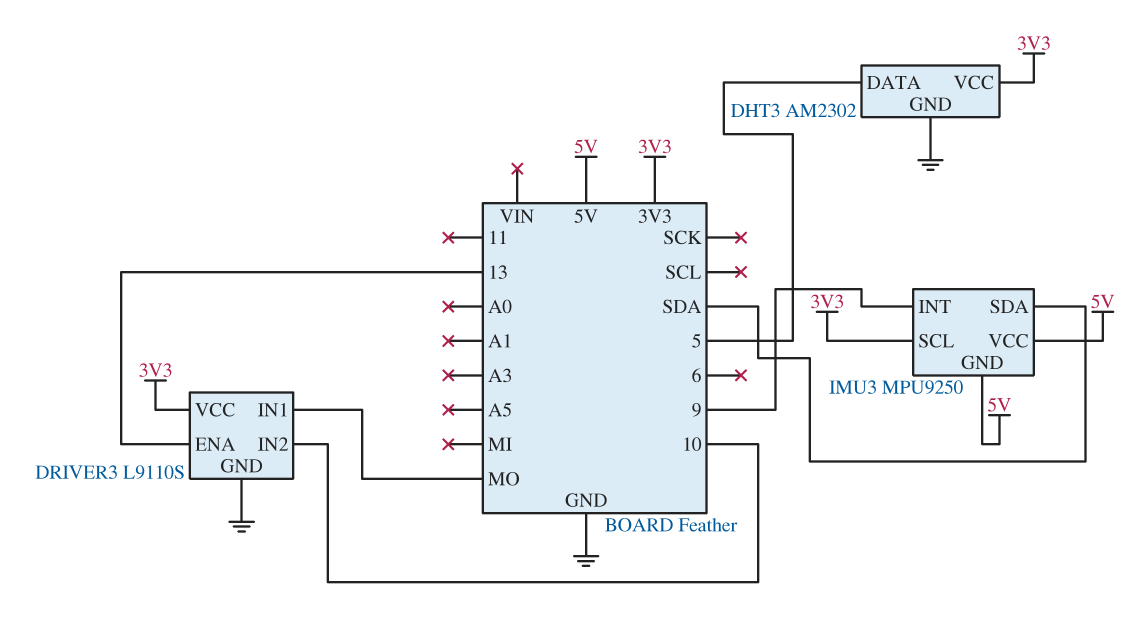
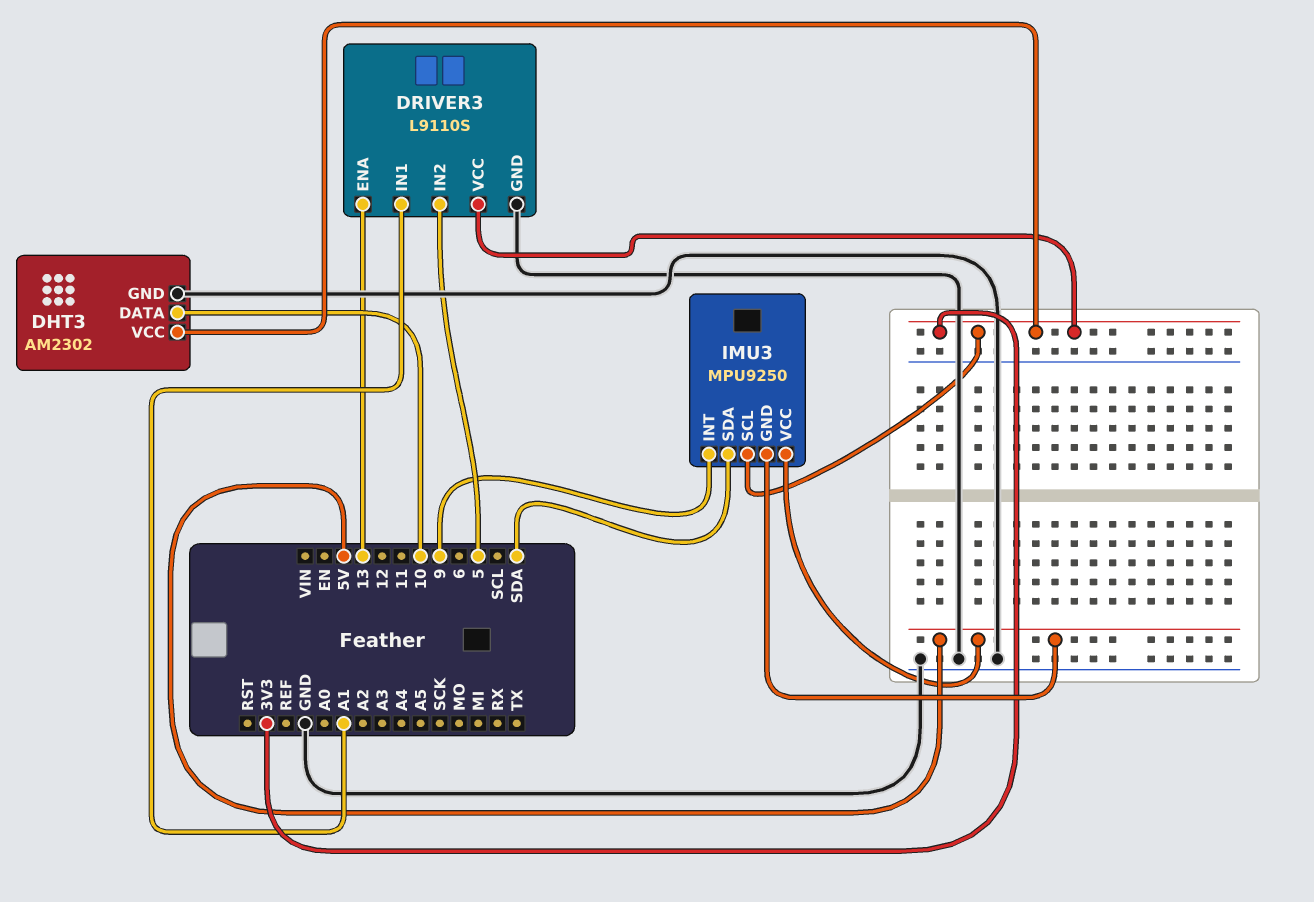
DHT3 pin DATA: 5 -> 10
DRIVER3 pin IN1: MO -> A1
DRIVER3 pin IN2: 10 -> 5

